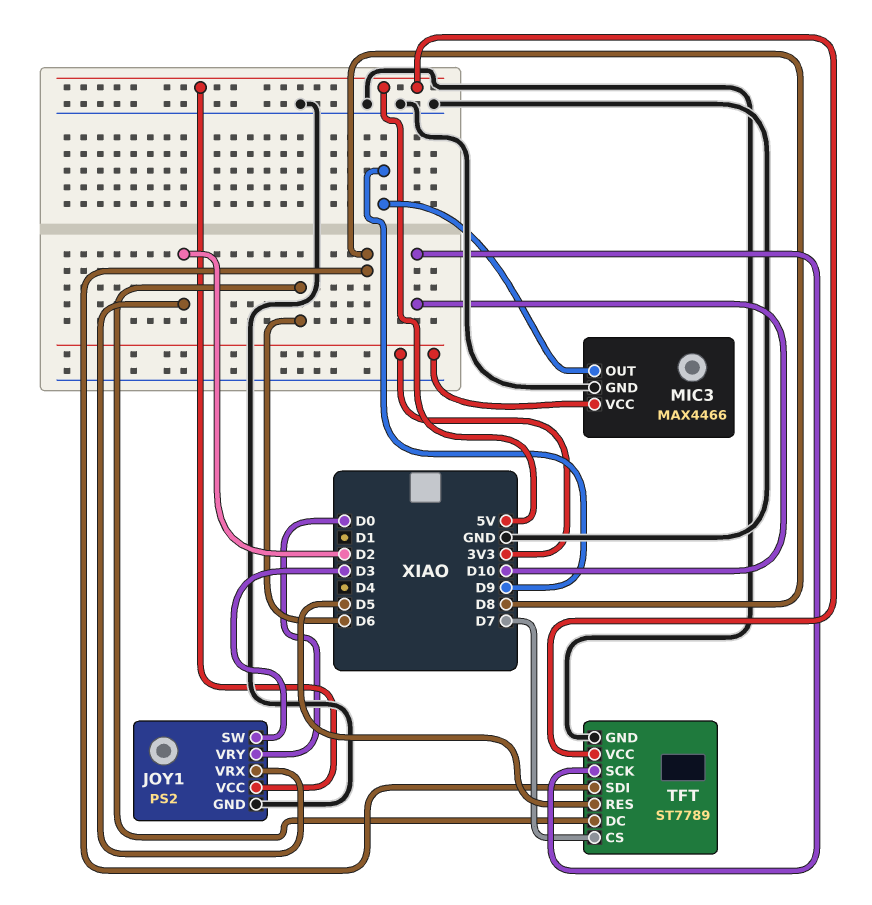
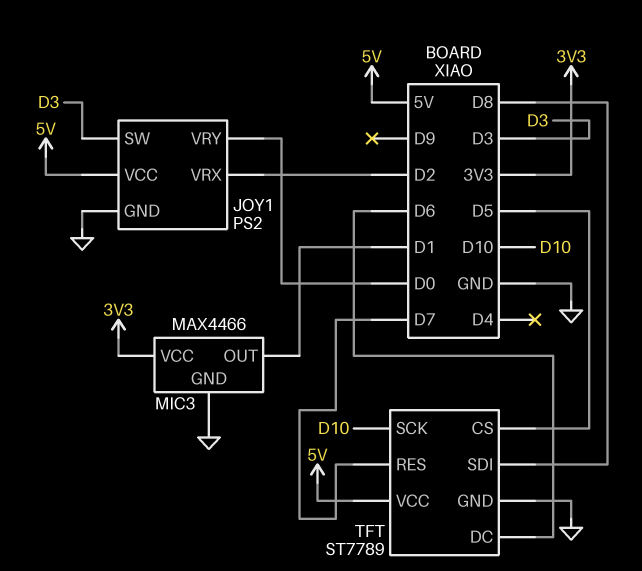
MIC3 pin OUT: D9 -> D1
TFT pin CS: D7 -> D5
TFT pin RES: D5 -> D7

